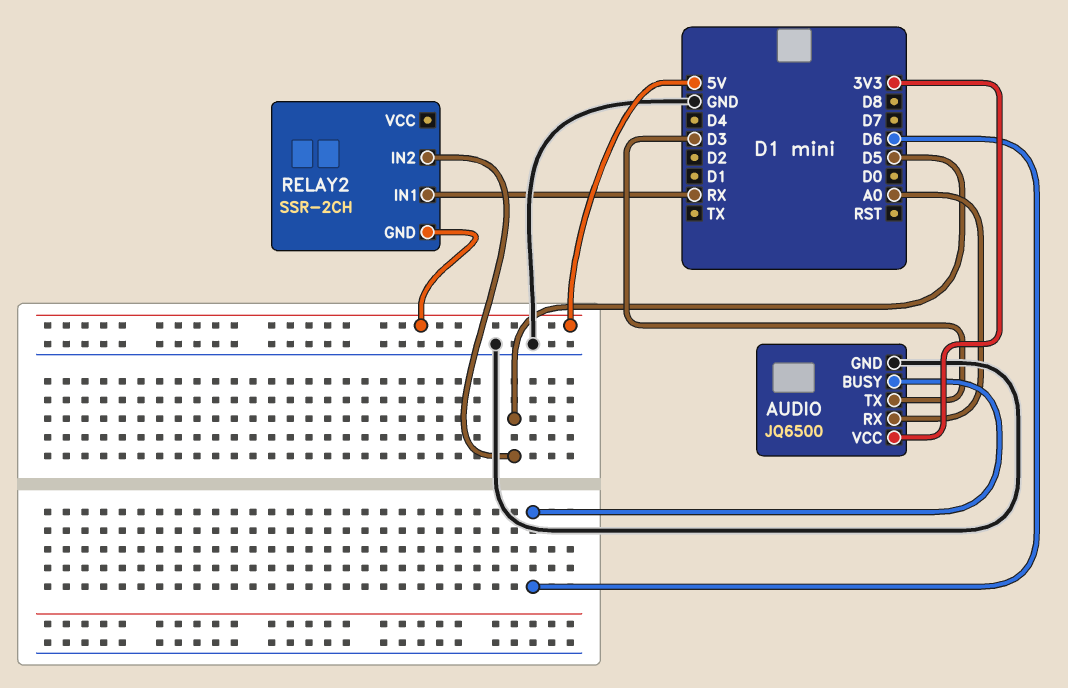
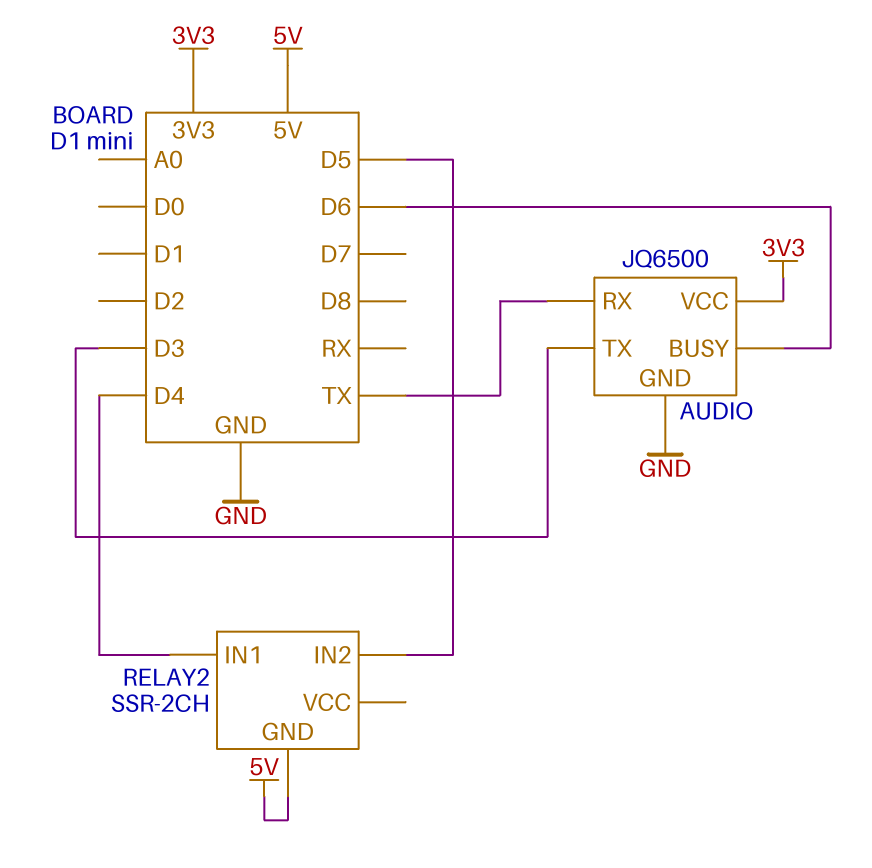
AUDIO pin RX: A0 -> TX
RELAY2 pin IN1: RX -> D4

